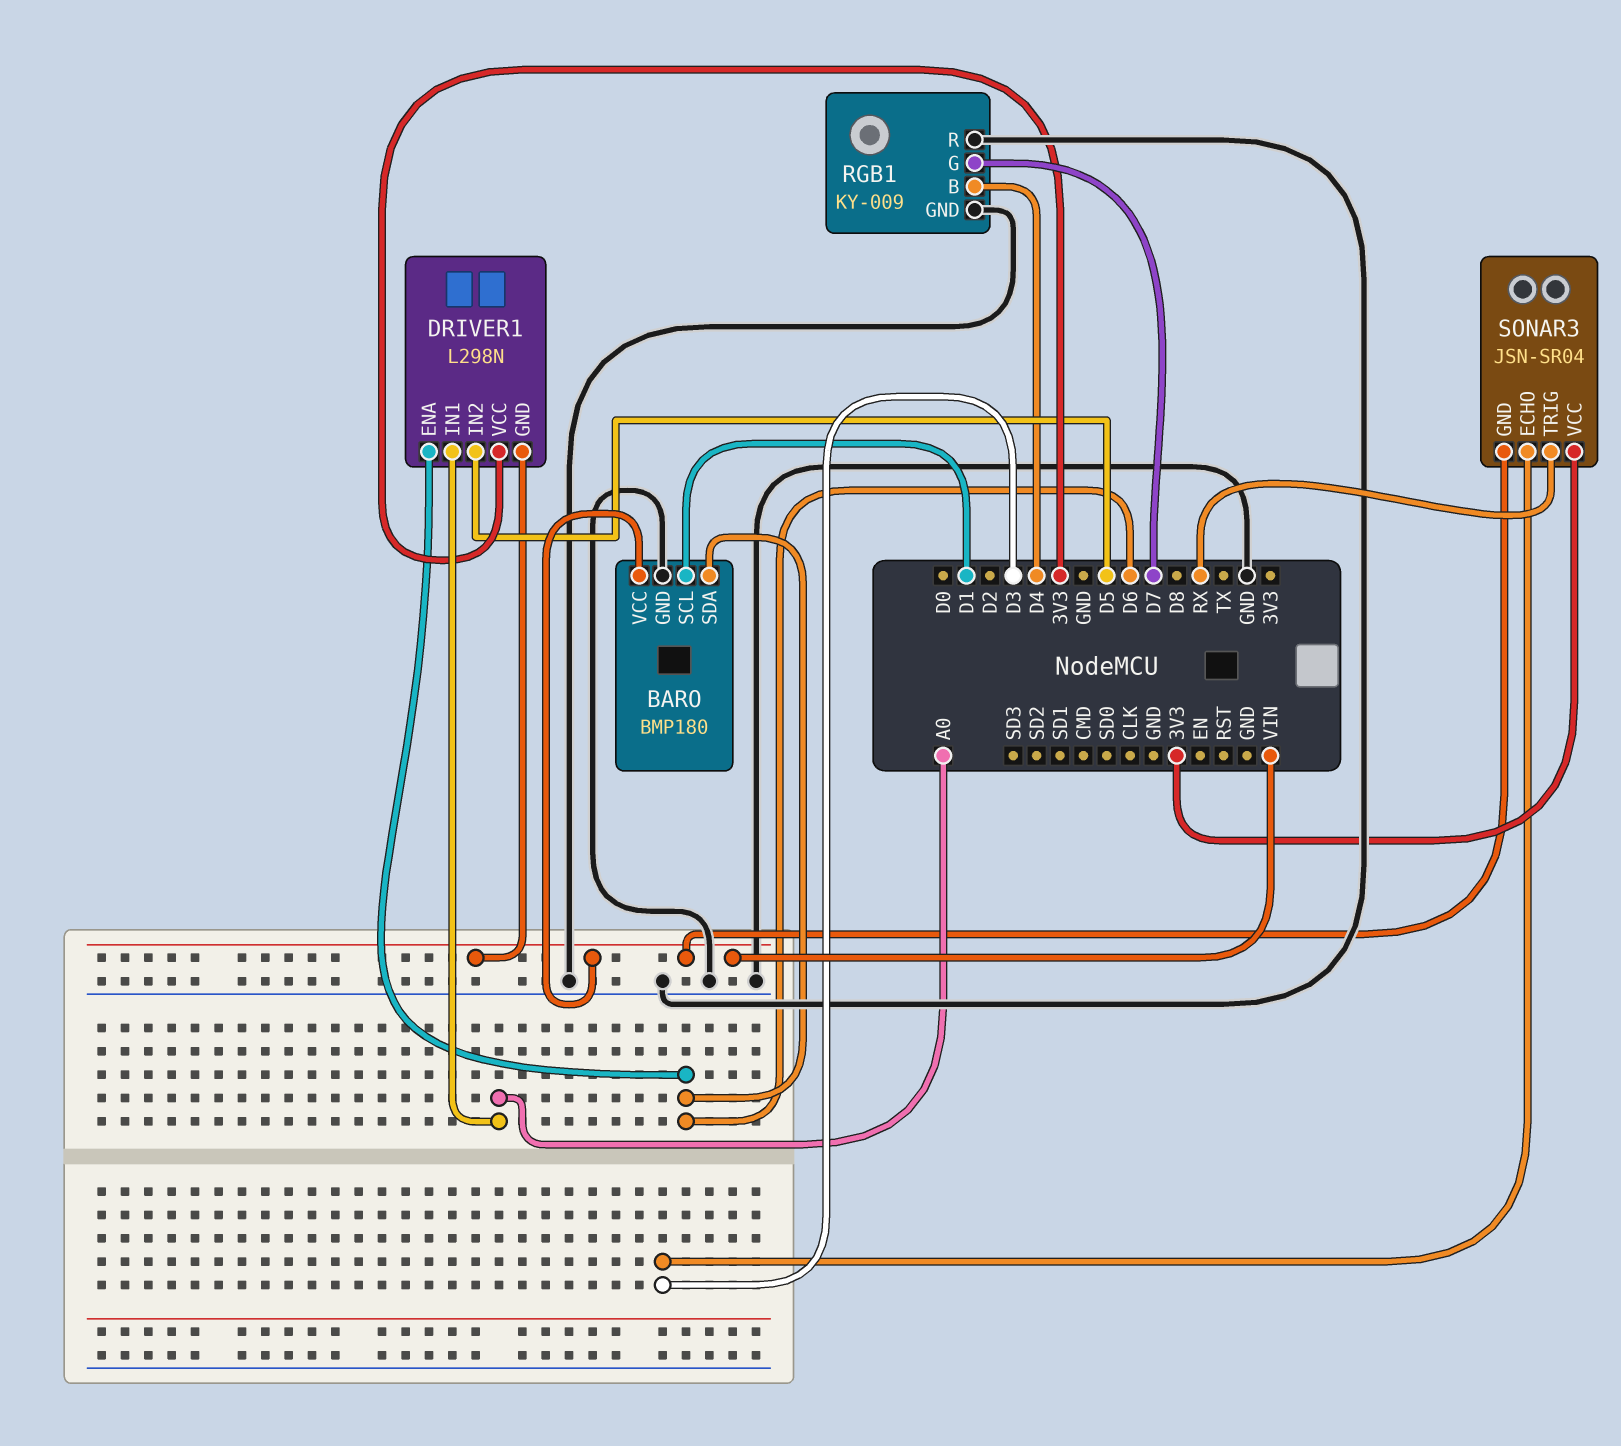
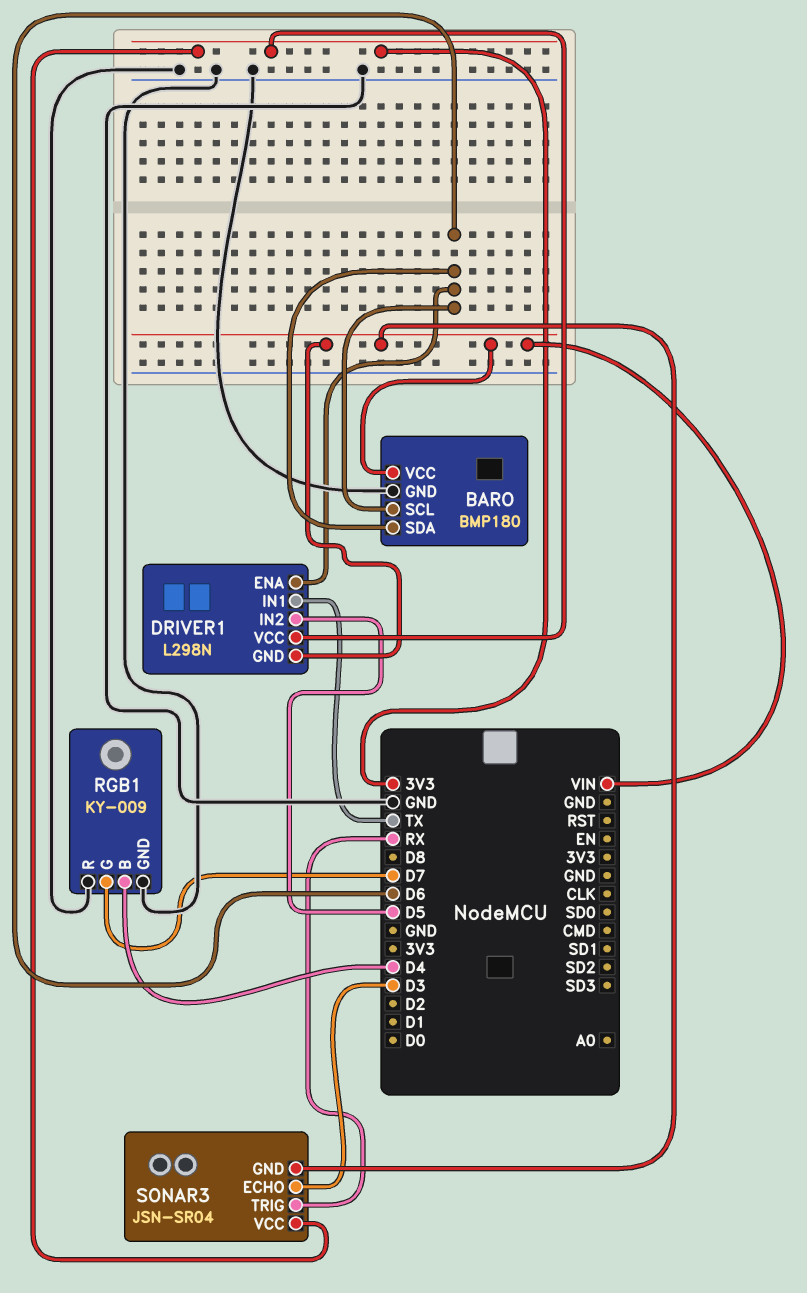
BARO pin SCL: D1 -> D6
DRIVER1 pin IN1: A0 -> TX

